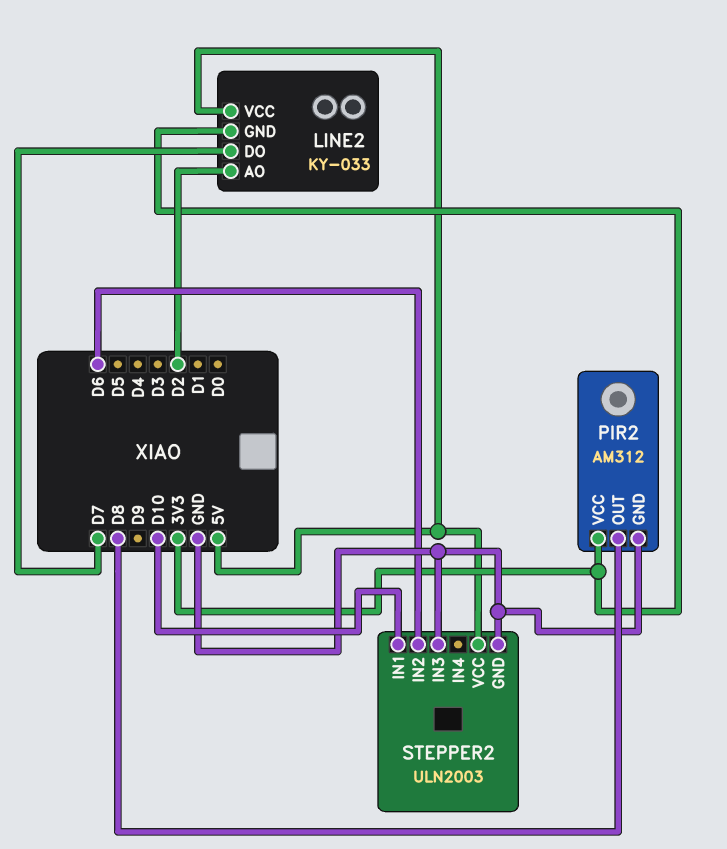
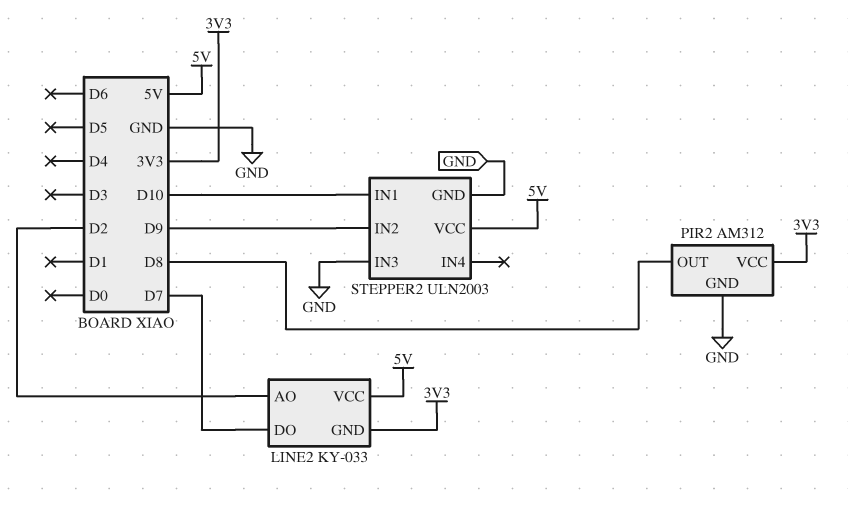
STEPPER2 pin IN2: D6 -> D9

